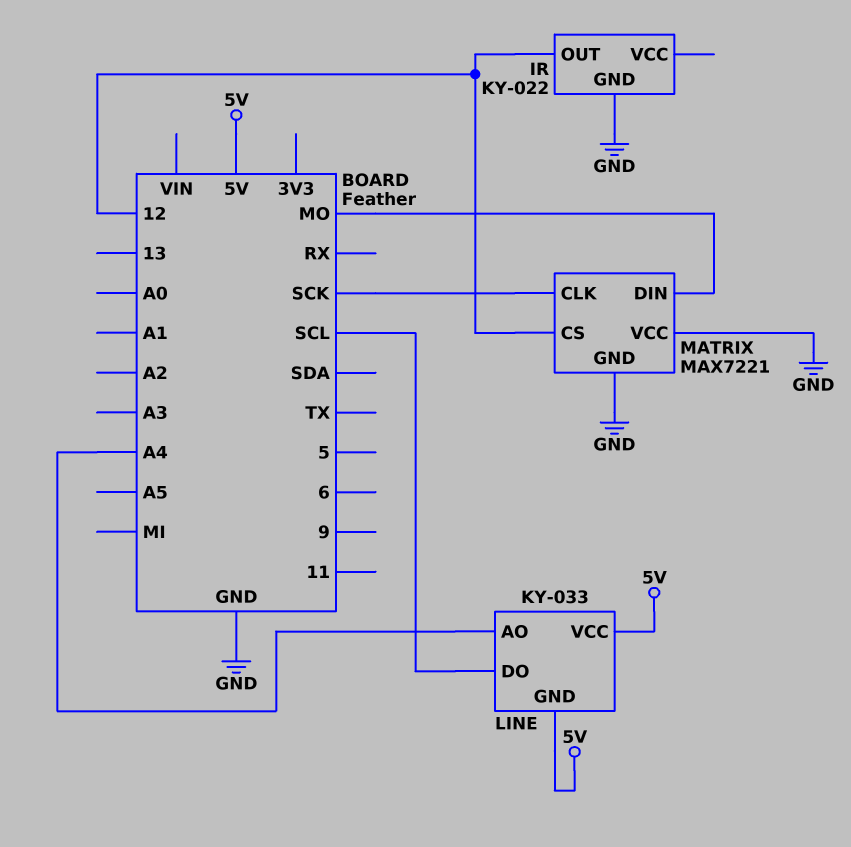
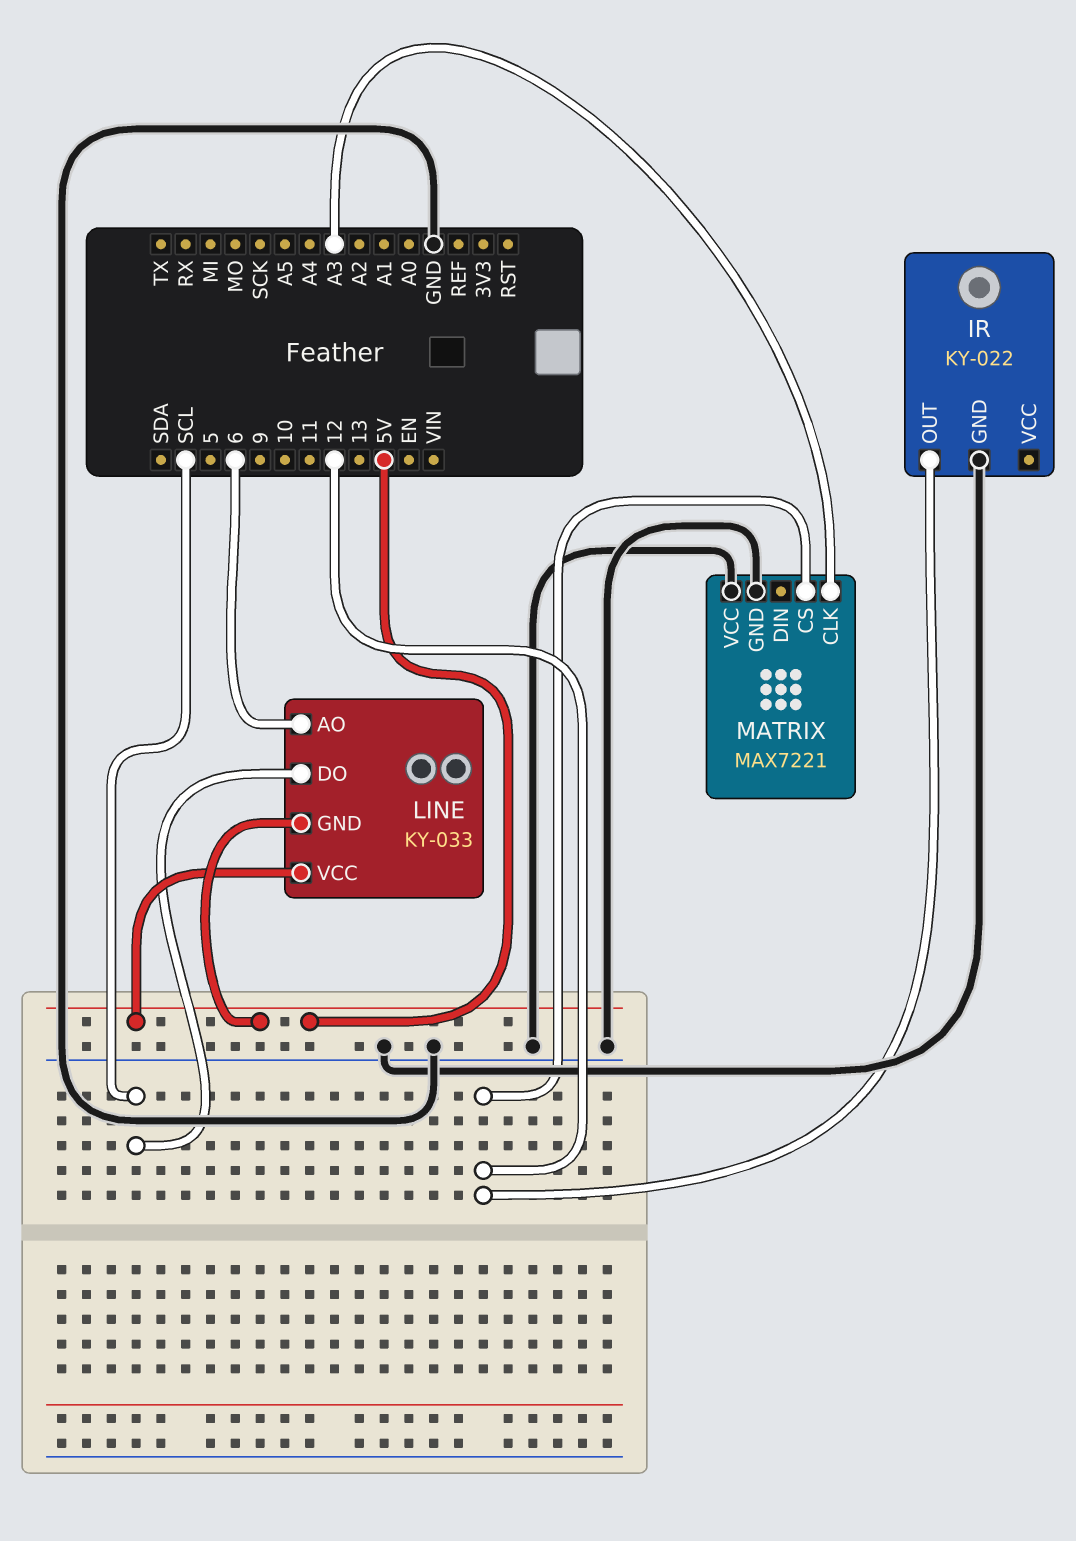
LINE pin AO: A4 -> 6
MATRIX pin CLK: SCK -> A3
MATRIX pin DIN: MO -> none

